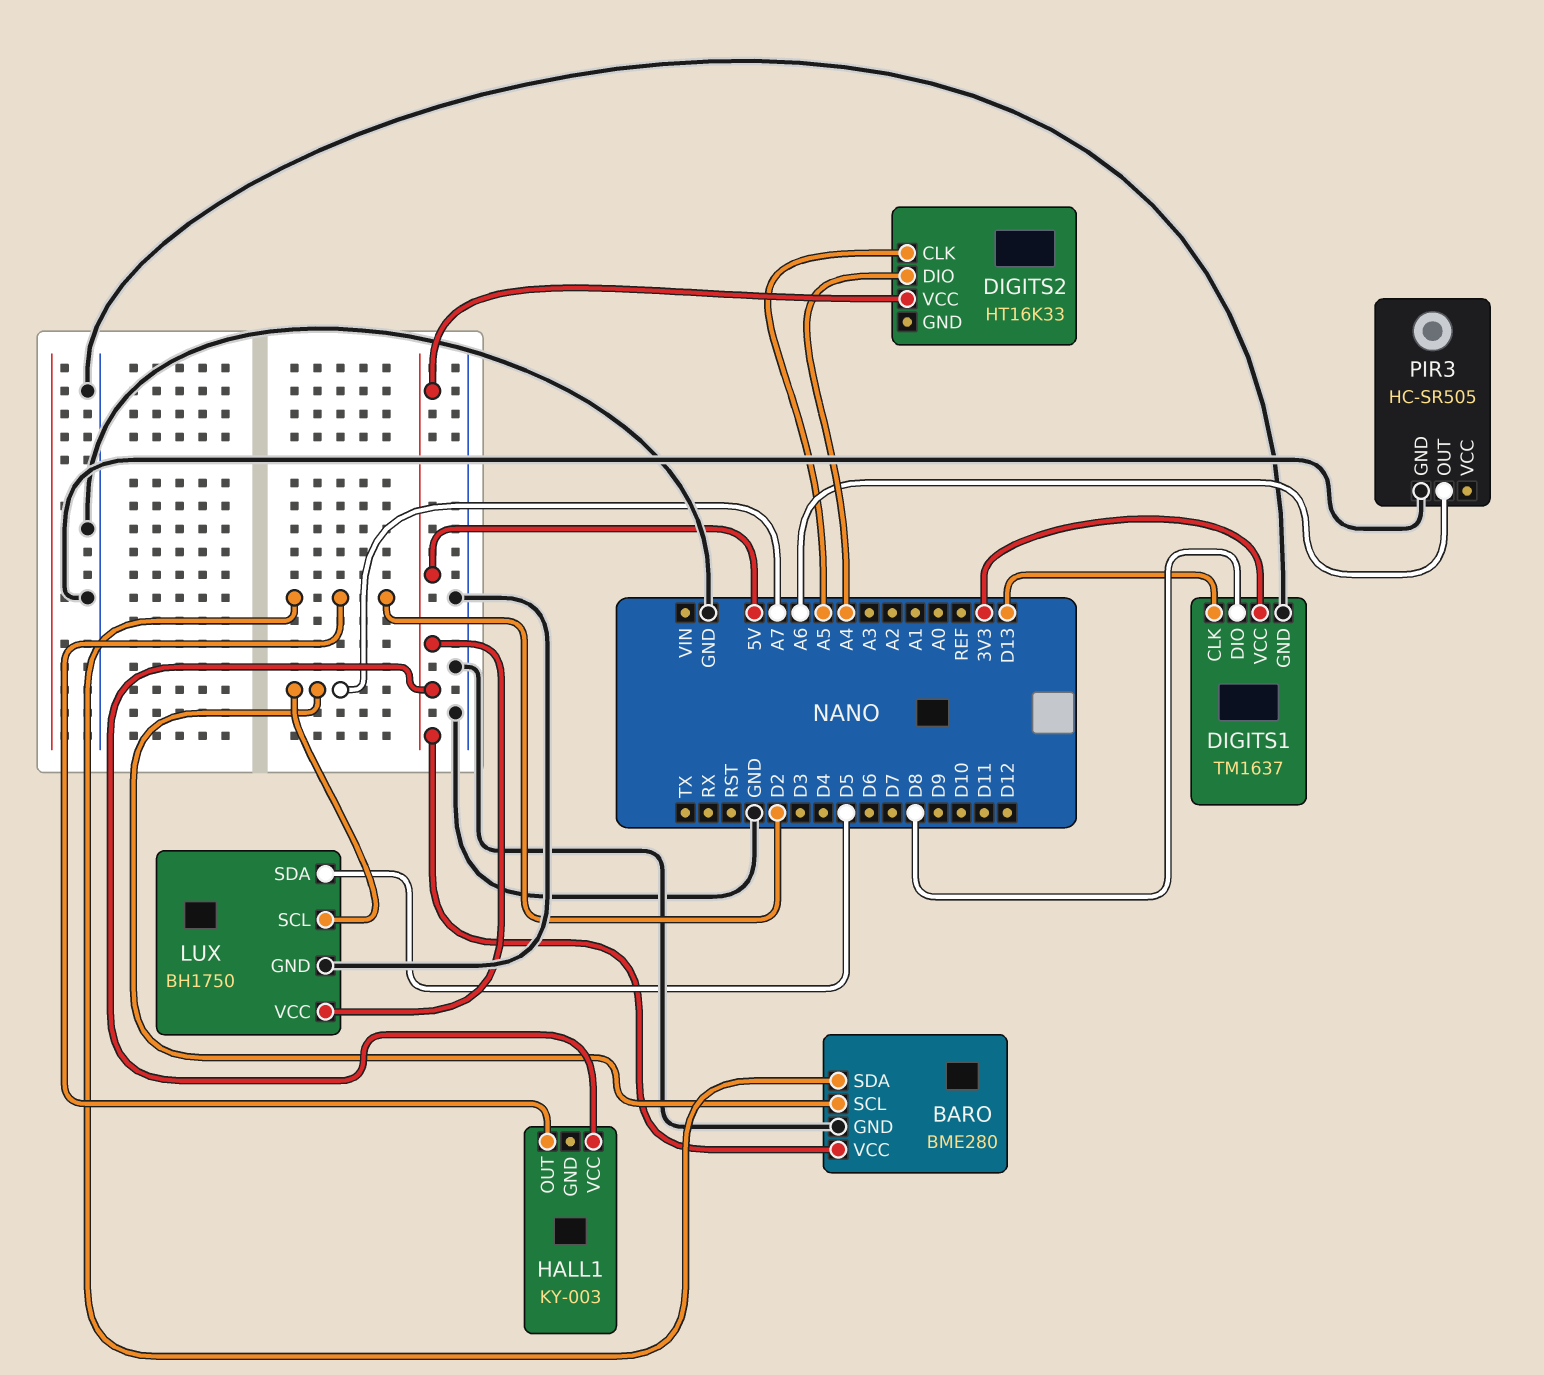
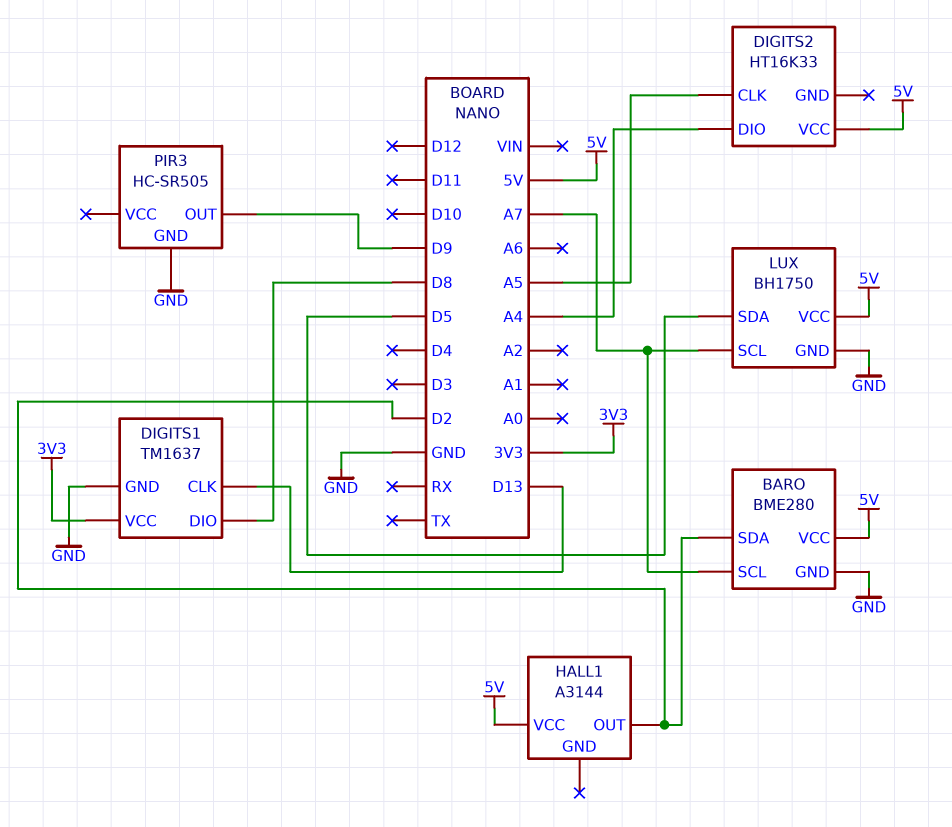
HALL1: KY-003 -> A3144
PIR3 pin OUT: A6 -> D9

